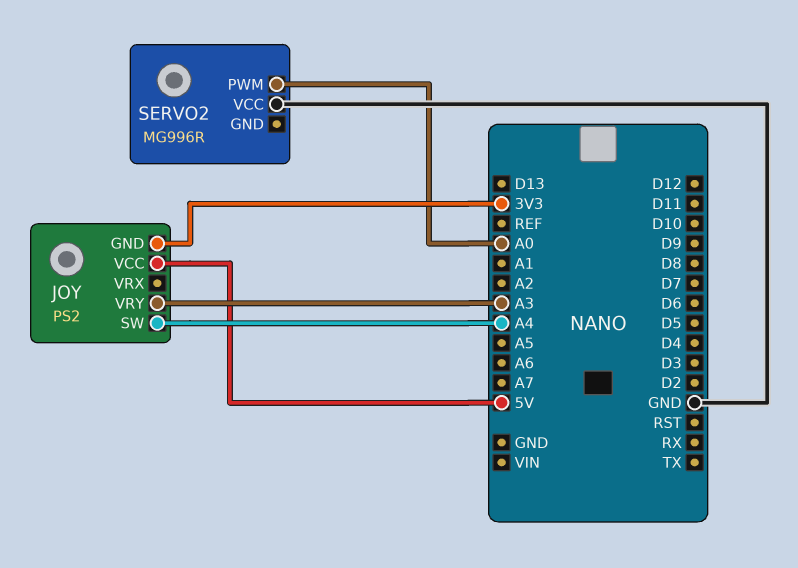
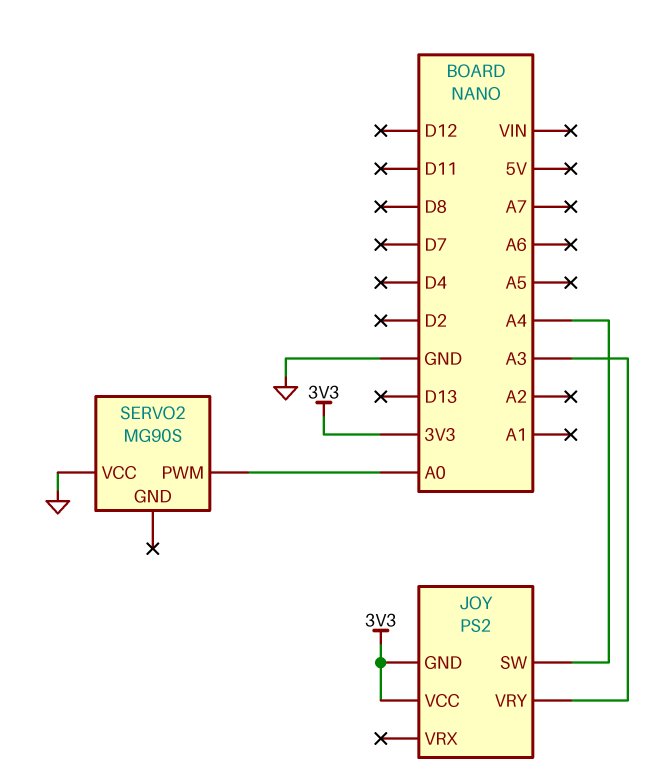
JOY pin VCC: 5V -> 3V3
SERVO2: MG996R -> MG90S

